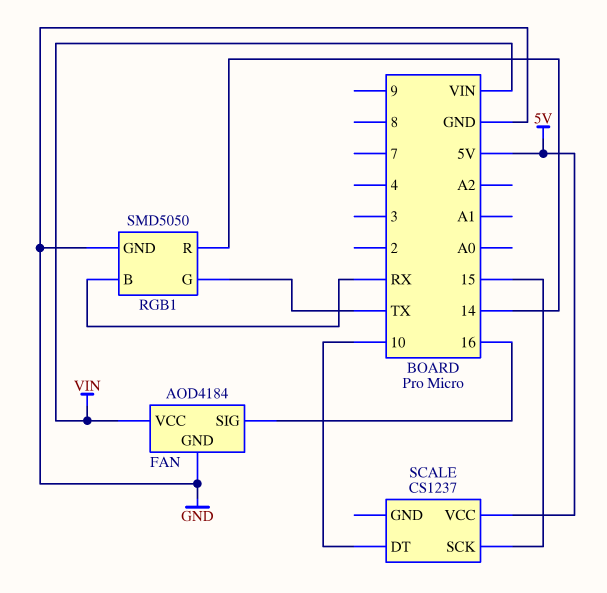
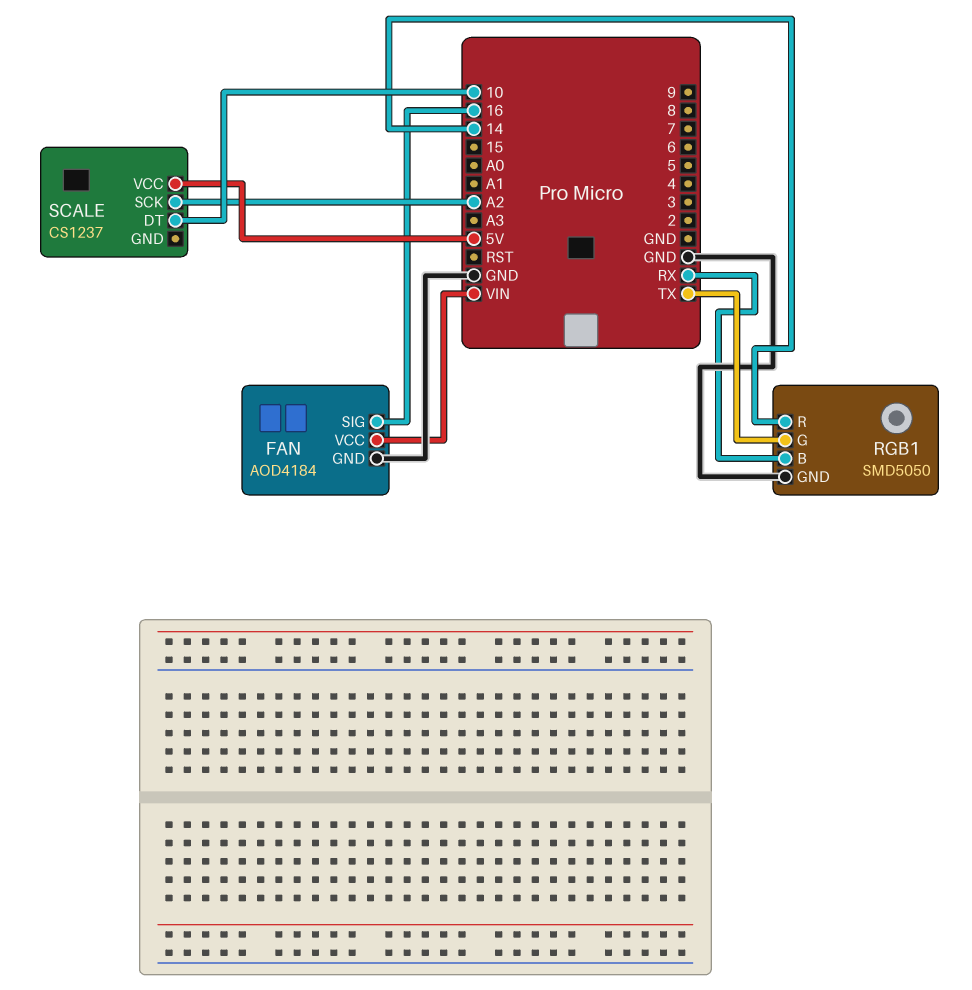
SCALE pin SCK: 15 -> A2

